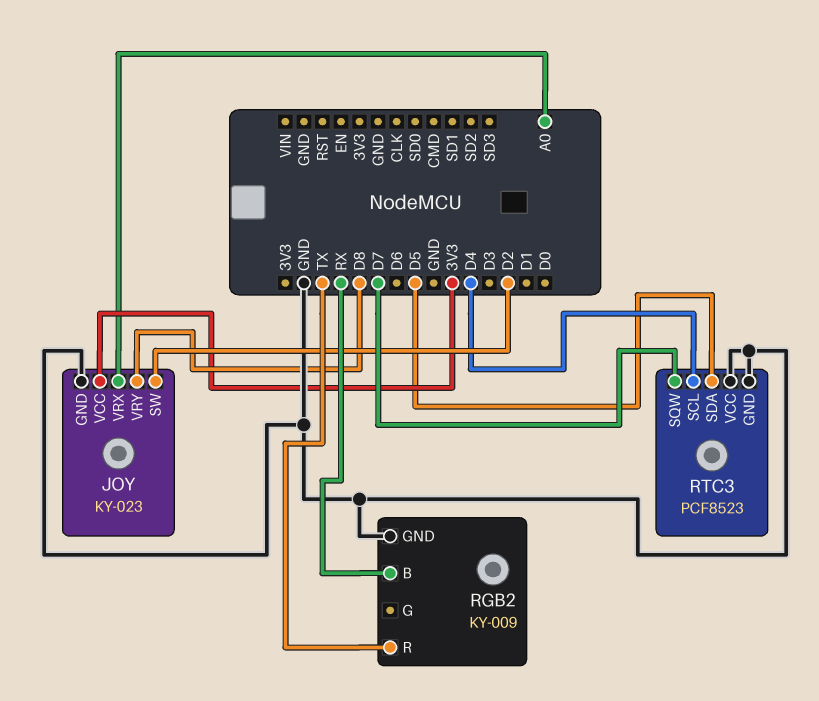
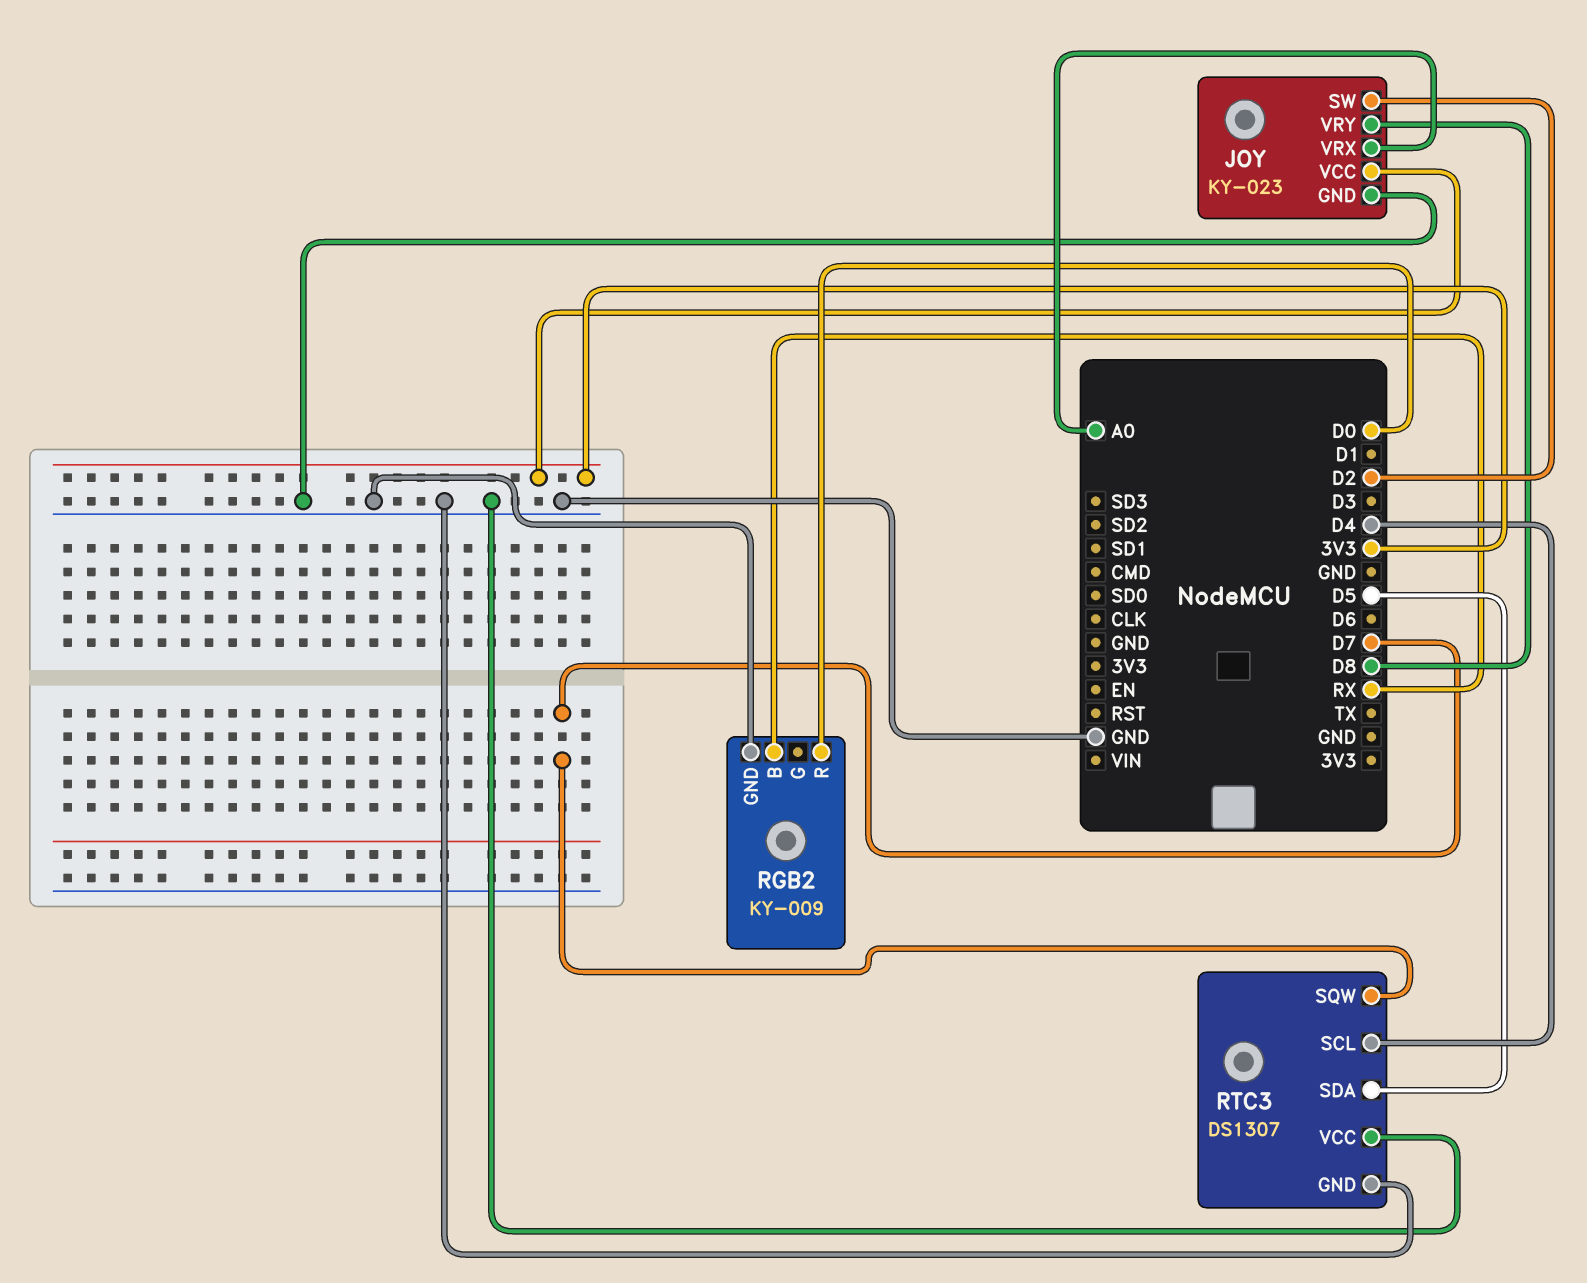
RGB2 pin R: TX -> D0
RTC3: PCF8523 -> DS1307

